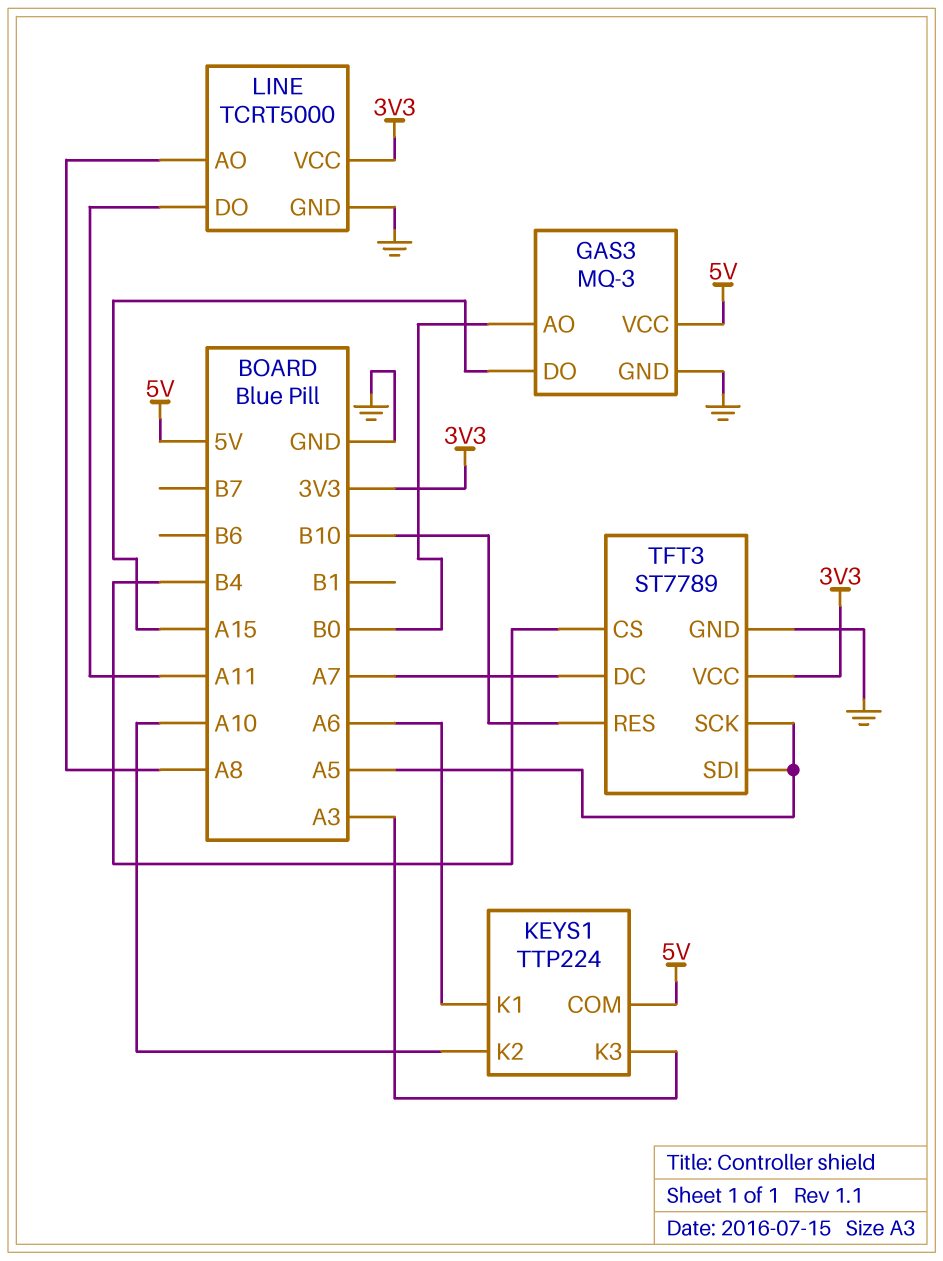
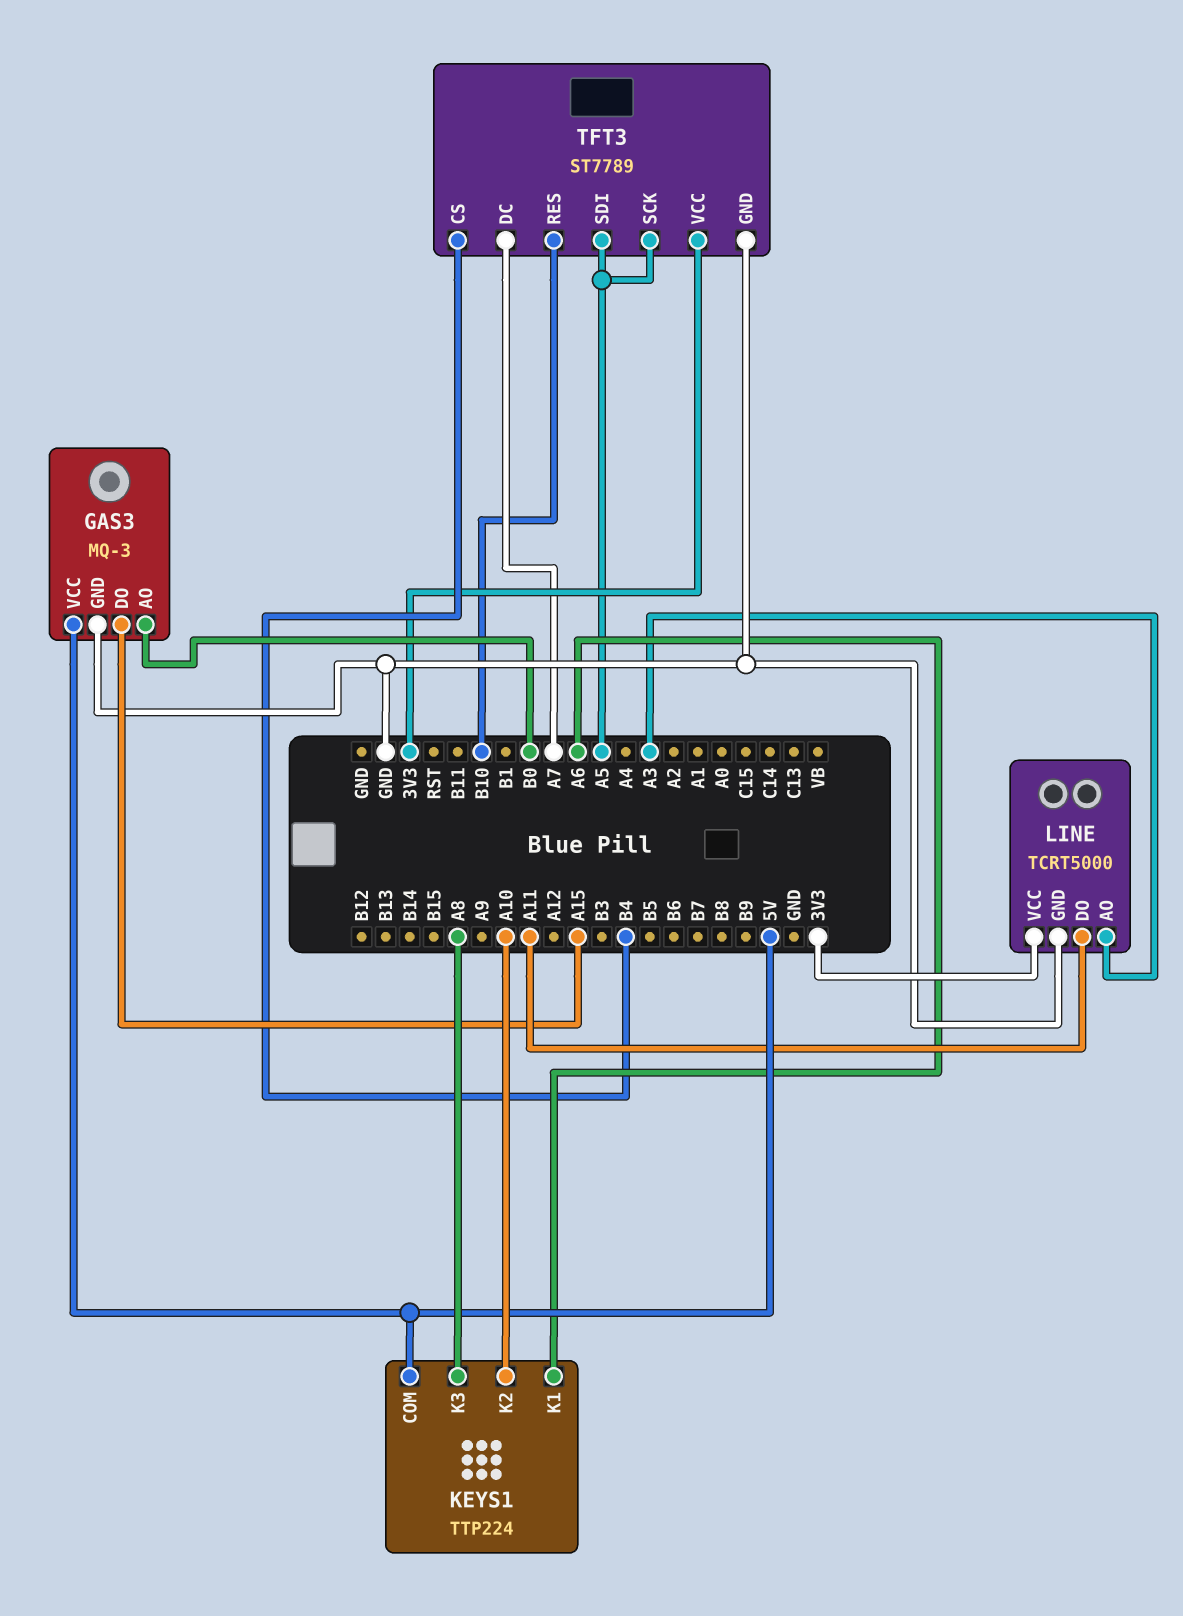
KEYS1 pin K3: A3 -> A8
LINE pin AO: A8 -> A3

